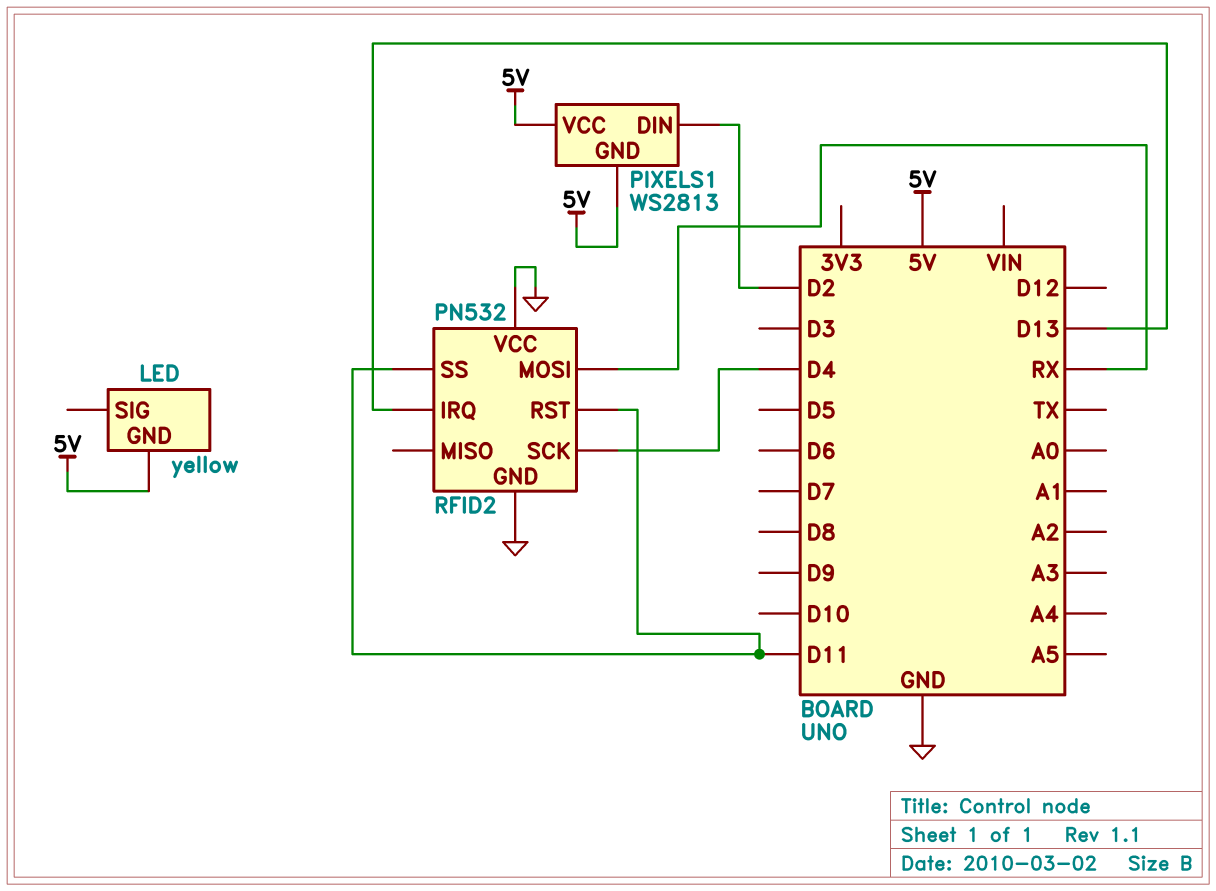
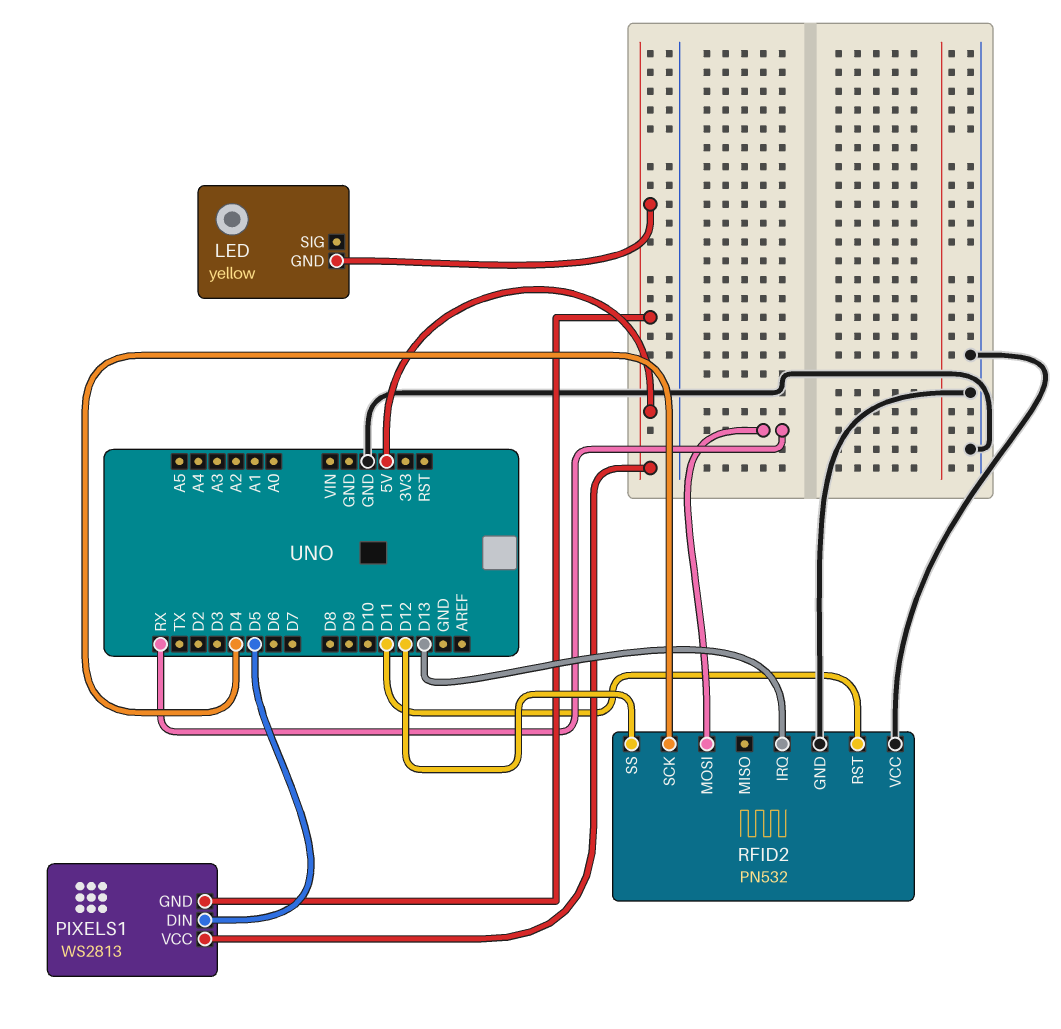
PIXELS1 pin DIN: D2 -> D5
RFID2 pin SS: D11 -> D12

